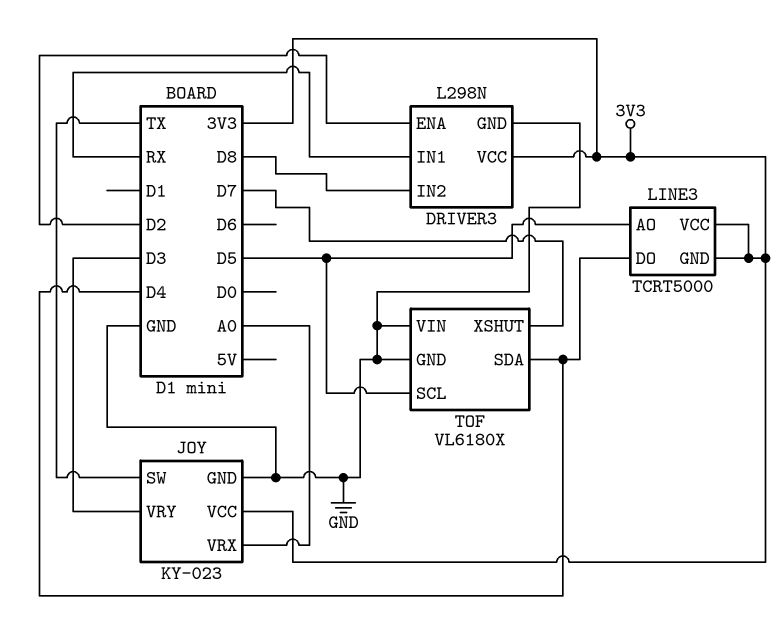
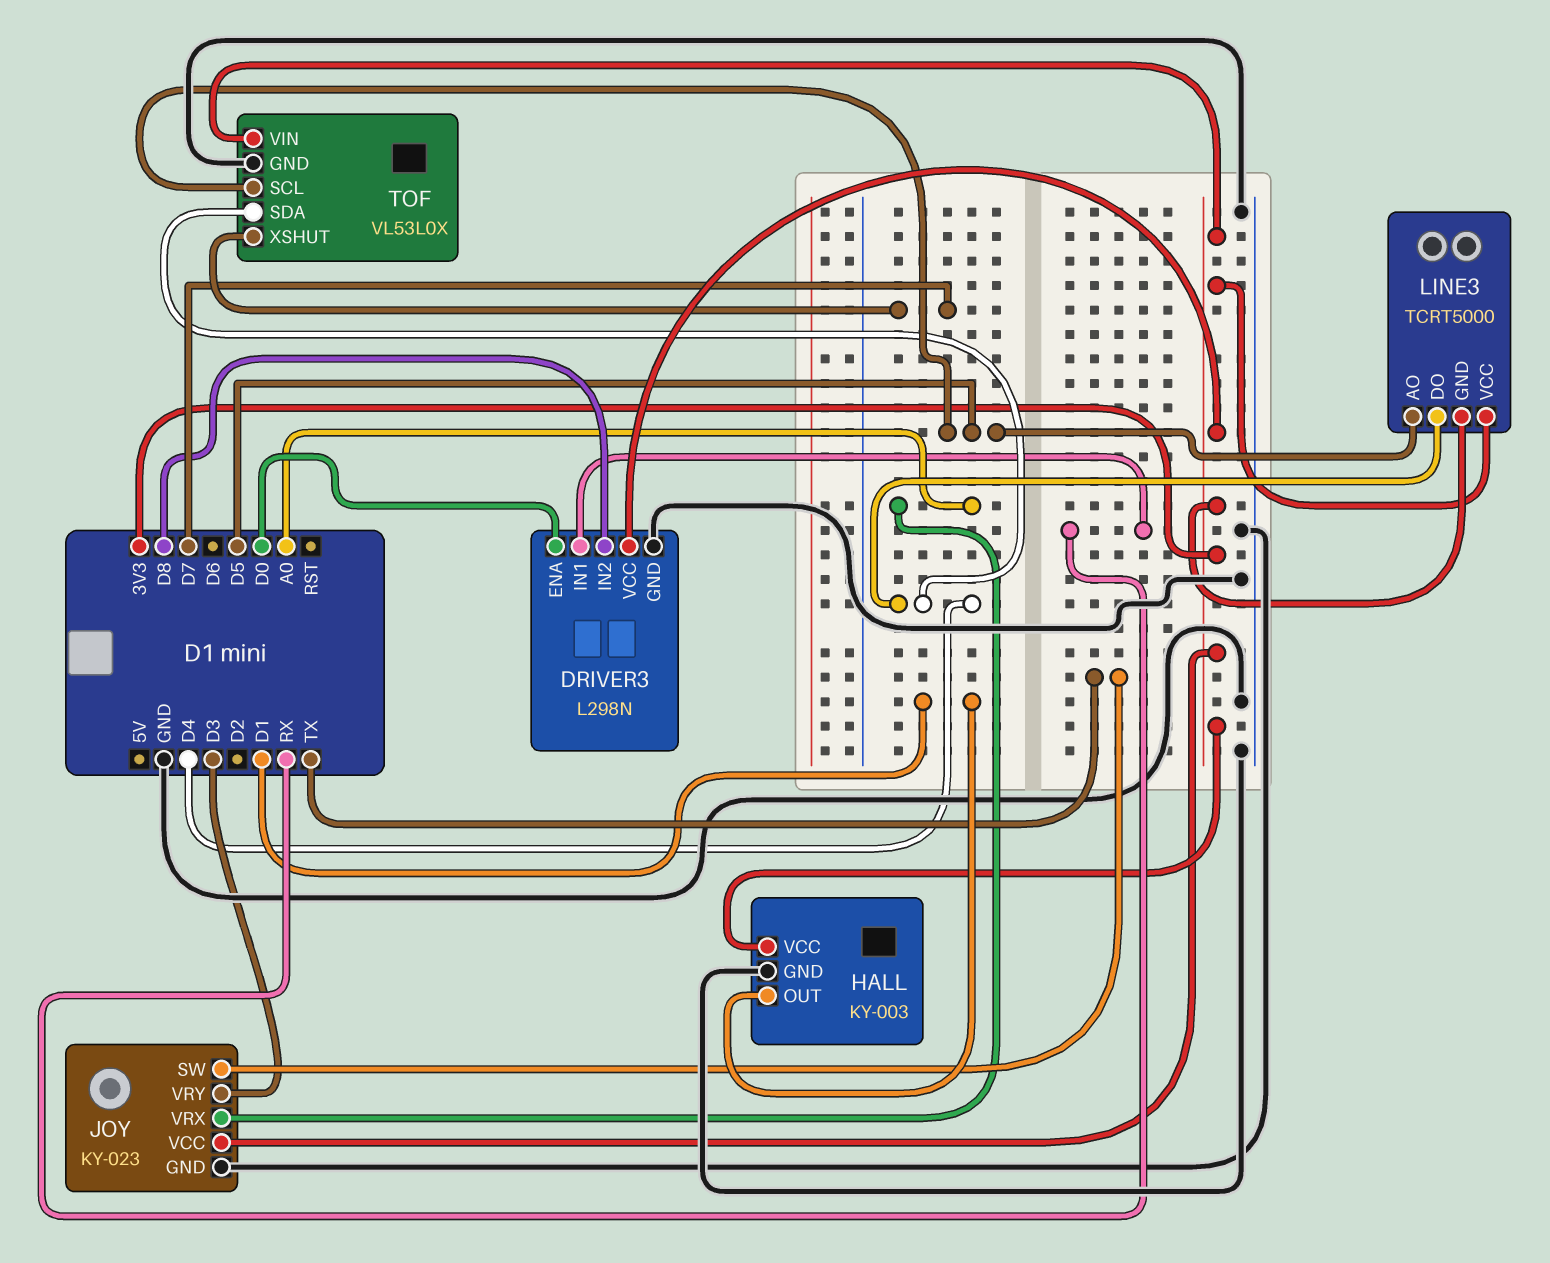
DRIVER3 pin ENA: D2 -> D0
HALL: none -> KY-003
HALL pin GND: none -> GND
HALL pin OUT: none -> D1
HALL pin VCC: none -> 3V3
TOF: VL6180X -> VL53L0X
TOF pin VIN: GND -> 3V3

